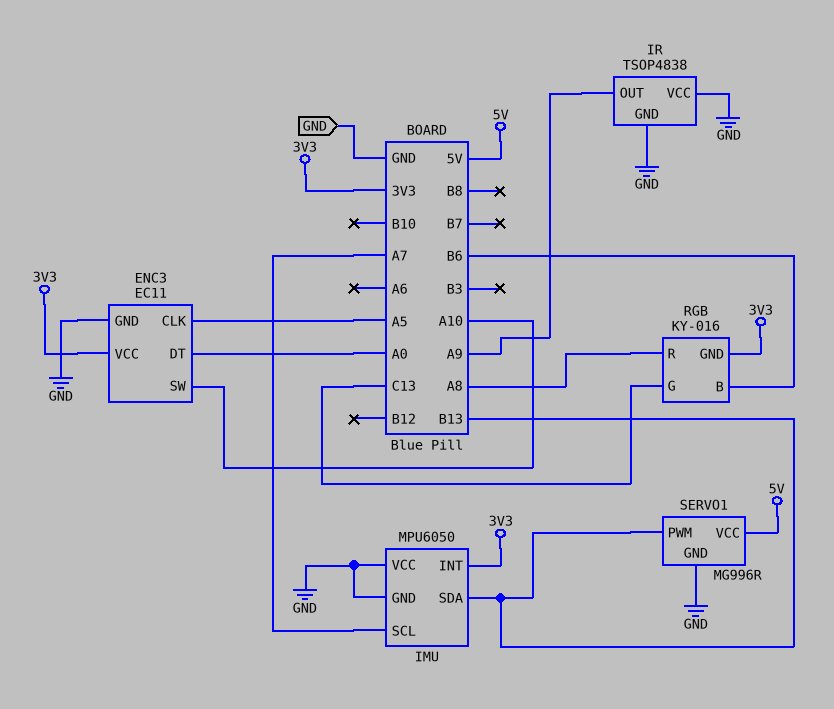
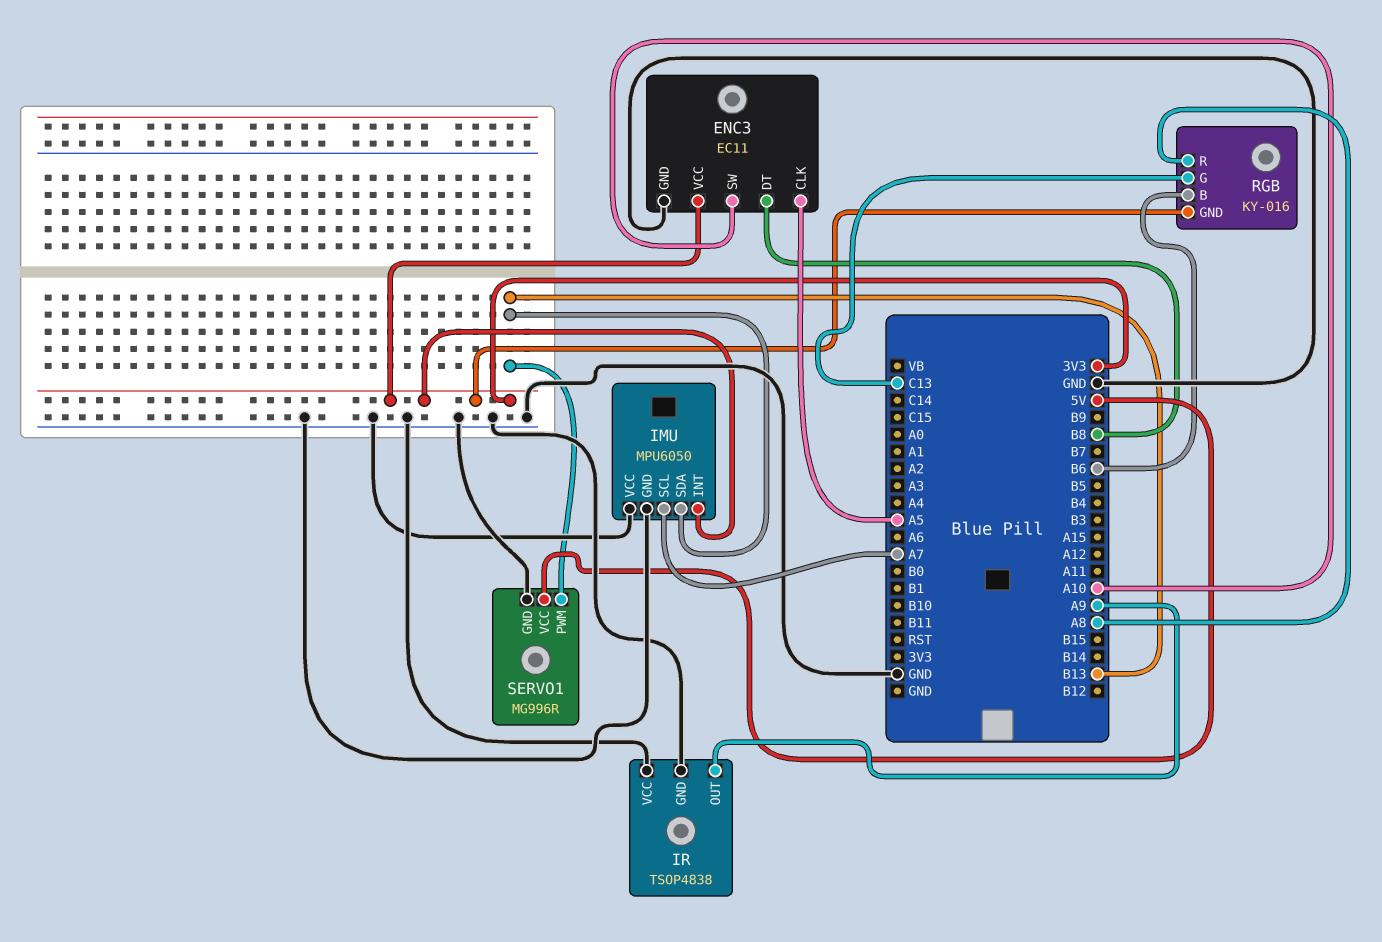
ENC3 pin DT: A0 -> B8

